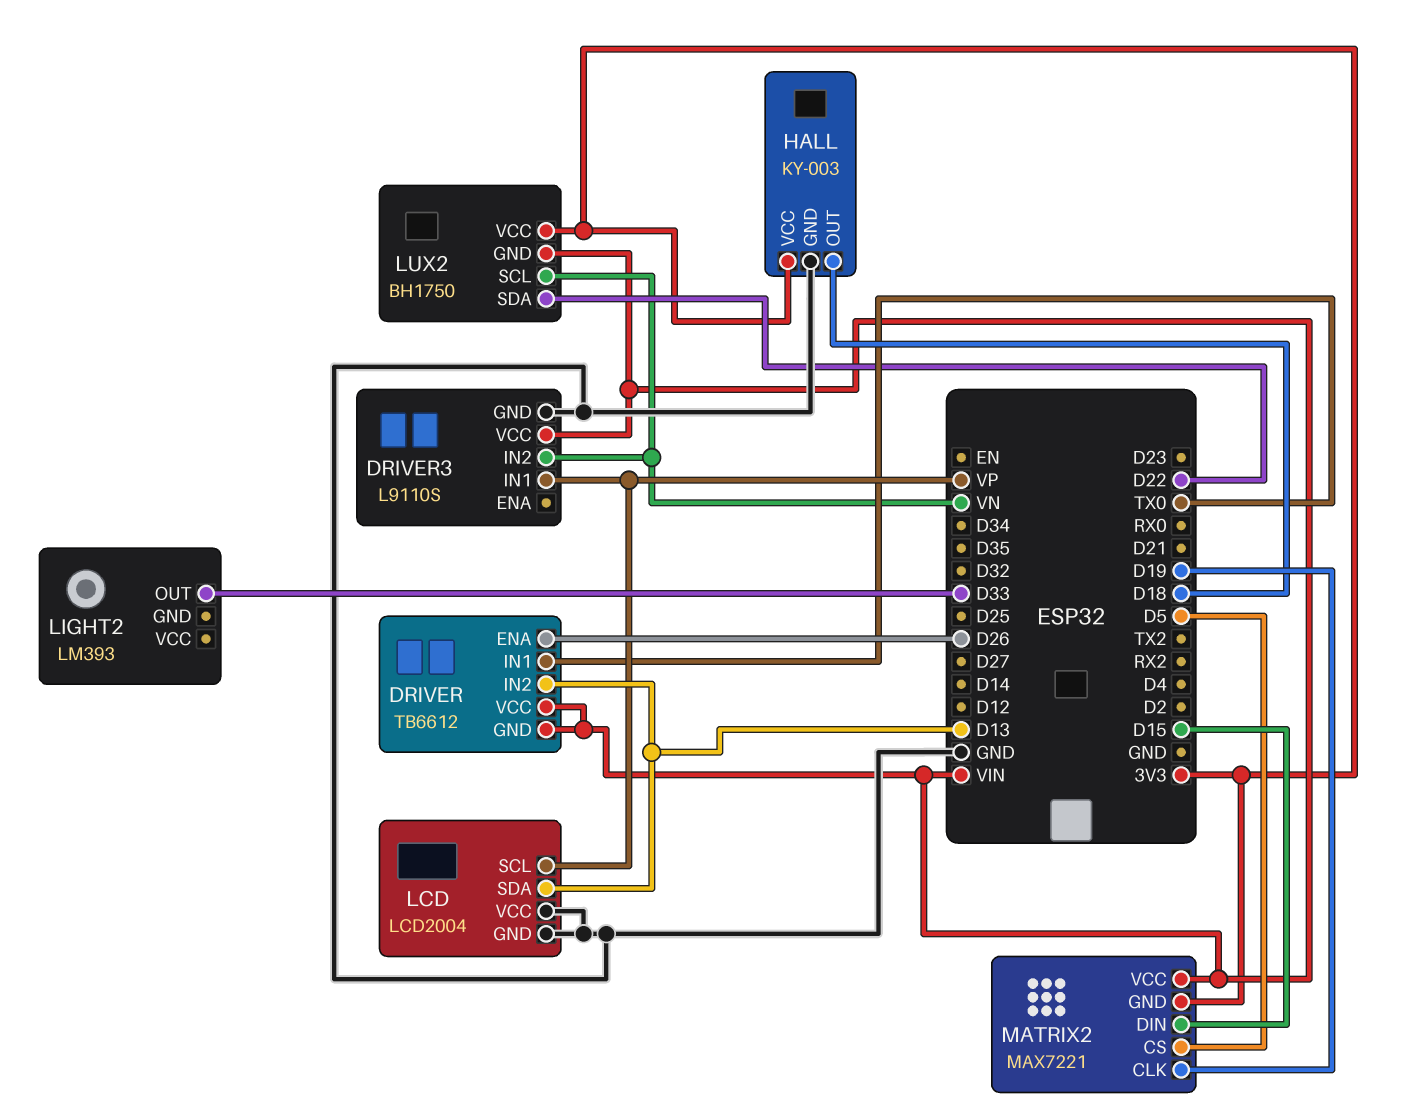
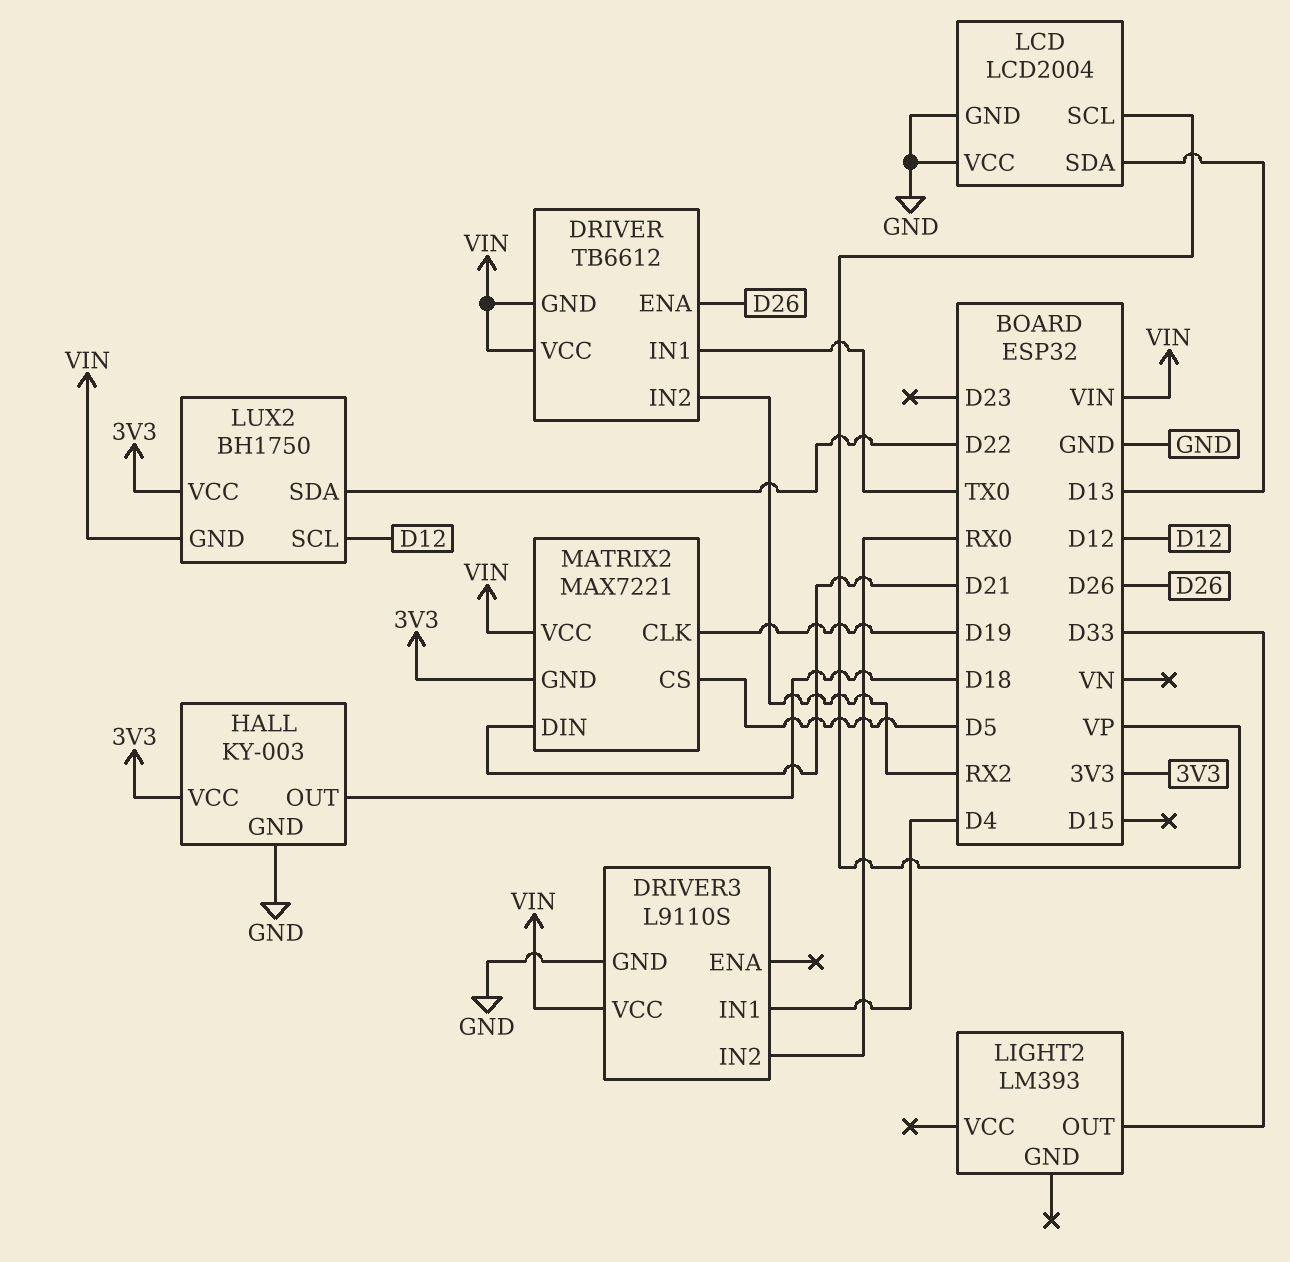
DRIVER pin IN2: D13 -> RX2
DRIVER3 pin IN1: VP -> D4
DRIVER3 pin IN2: VN -> RX0
LUX2 pin SCL: VN -> D12
MATRIX2 pin DIN: D15 -> D21

